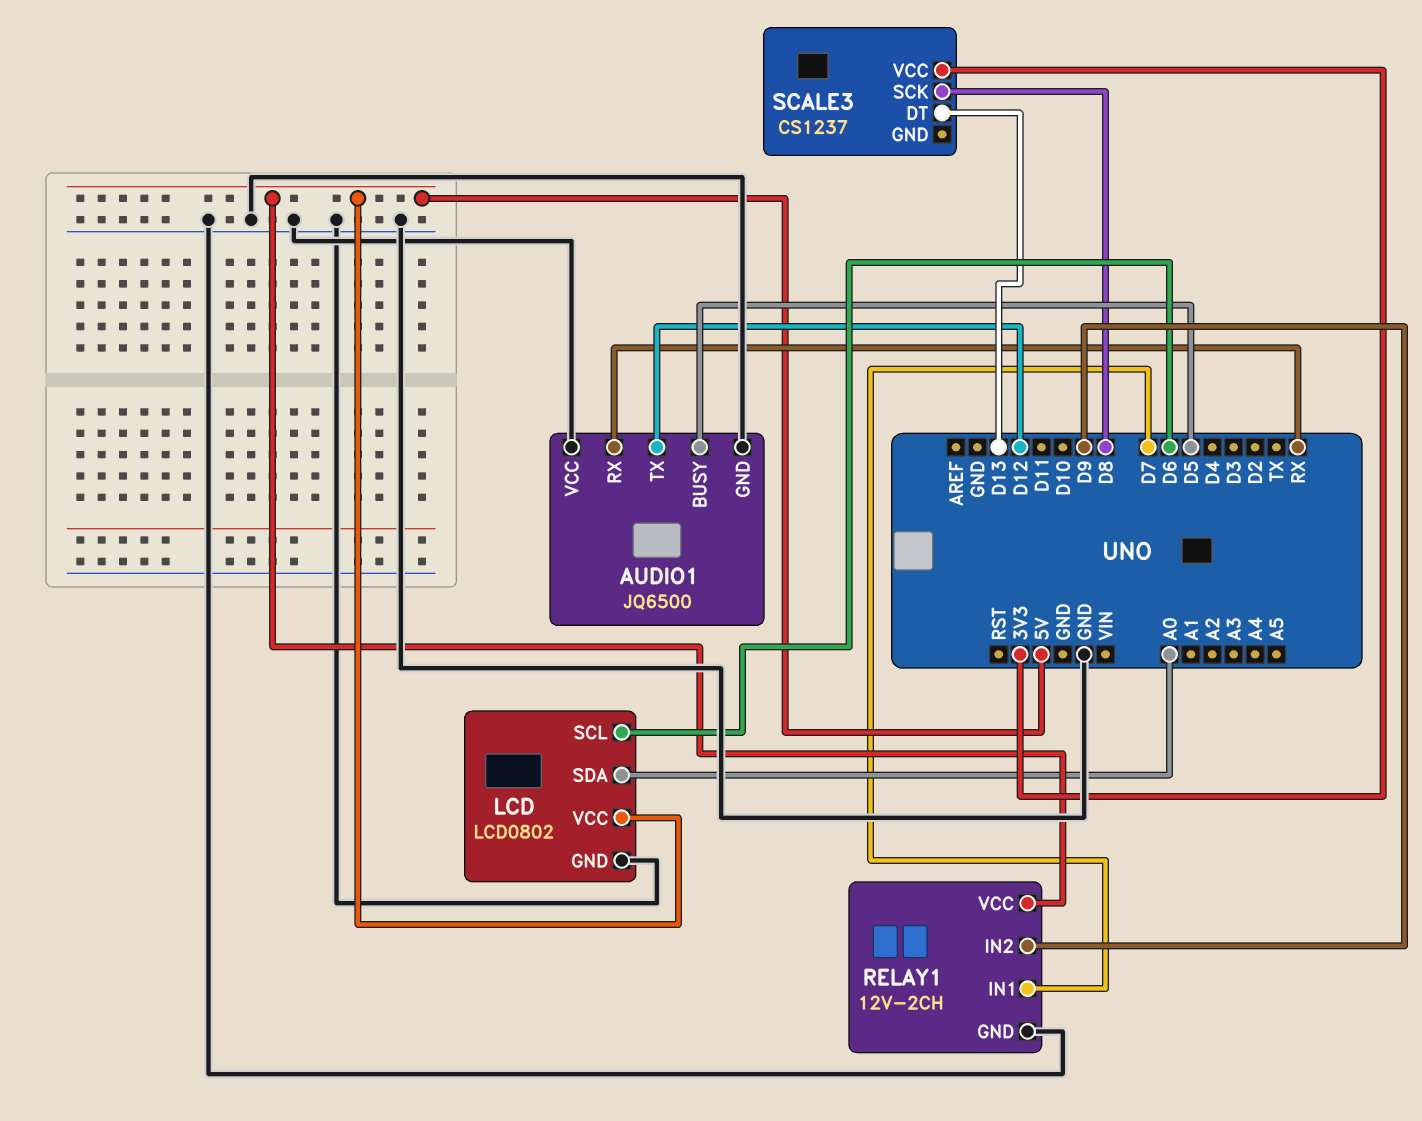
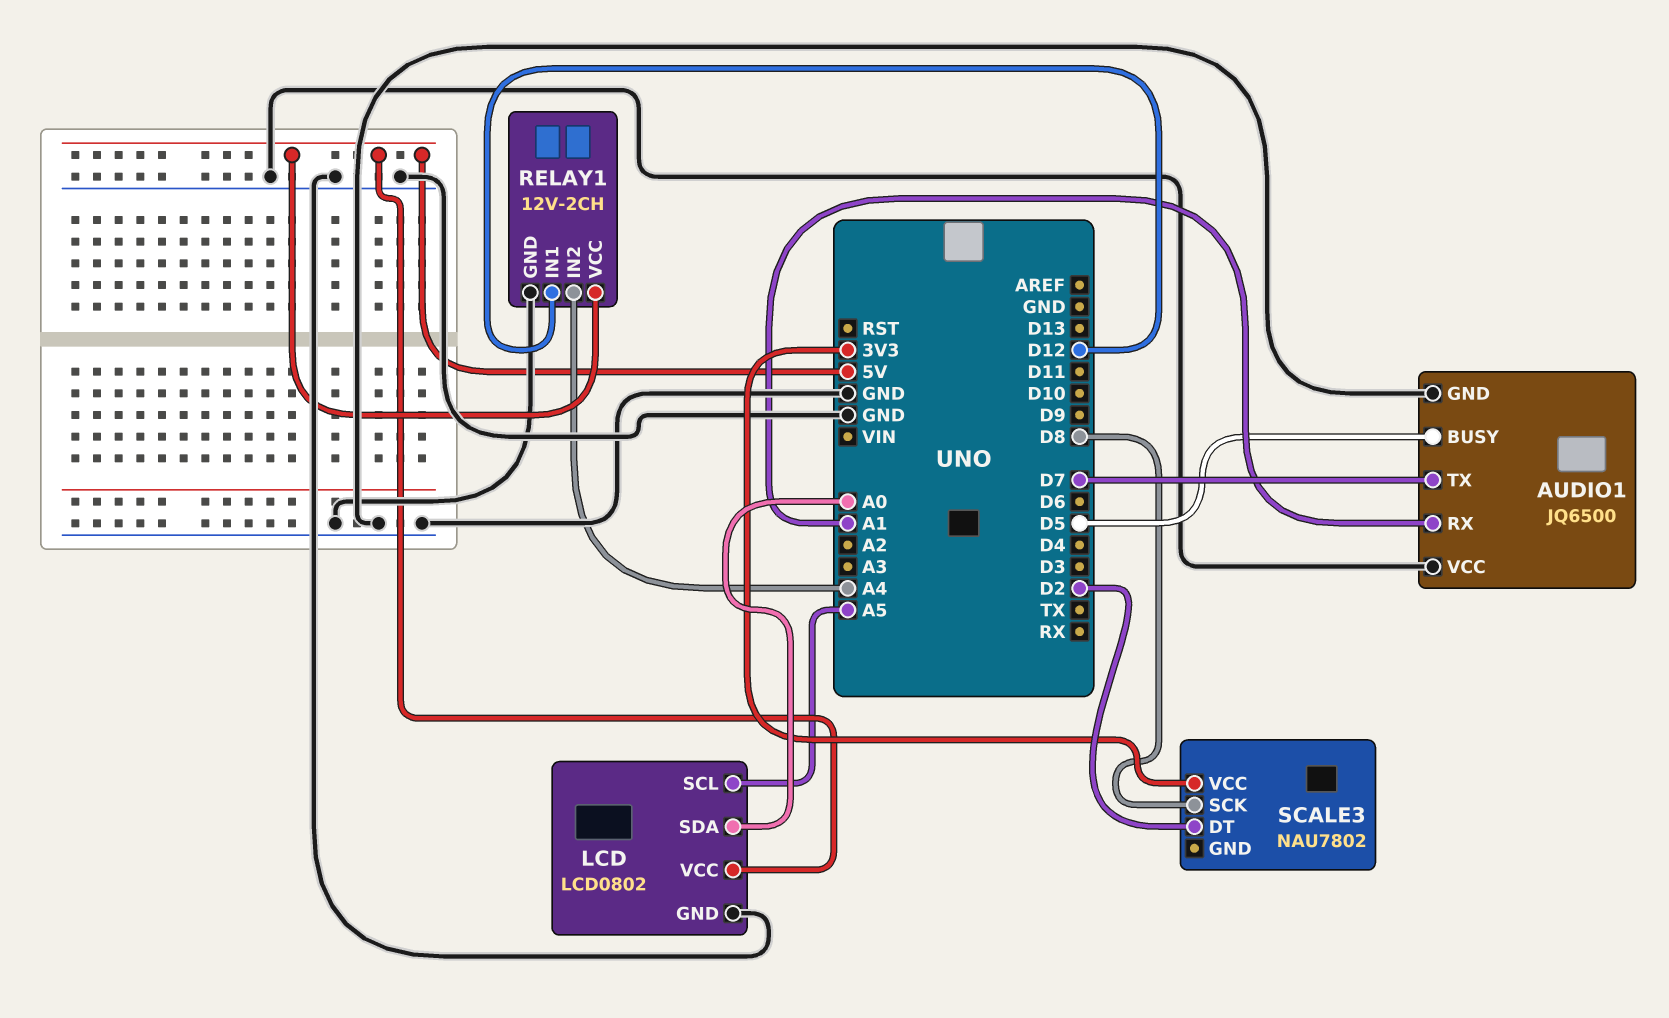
AUDIO1 pin RX: RX -> A1
AUDIO1 pin TX: D12 -> D7
LCD pin SCL: D6 -> A5
RELAY1 pin IN1: D7 -> D12
RELAY1 pin IN2: D9 -> A4
SCALE3: CS1237 -> NAU7802
SCALE3 pin DT: D13 -> D2

